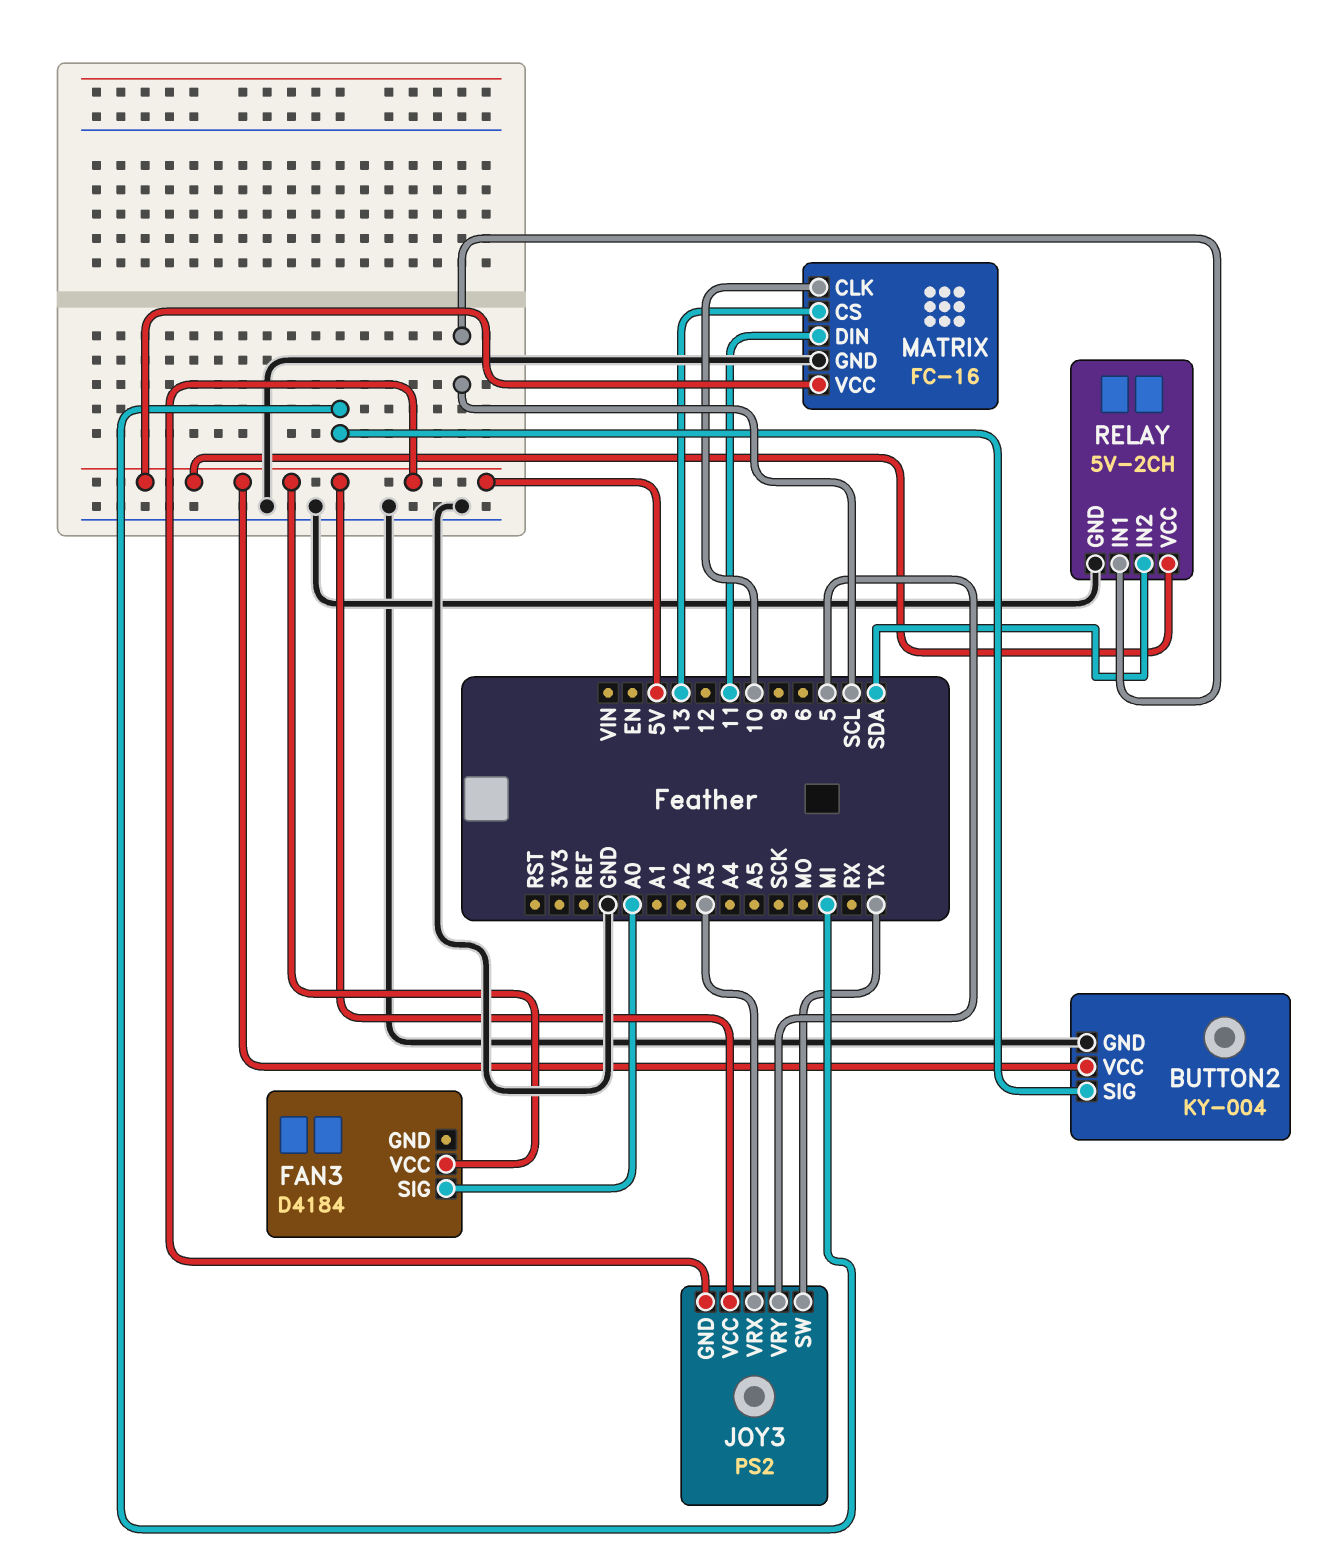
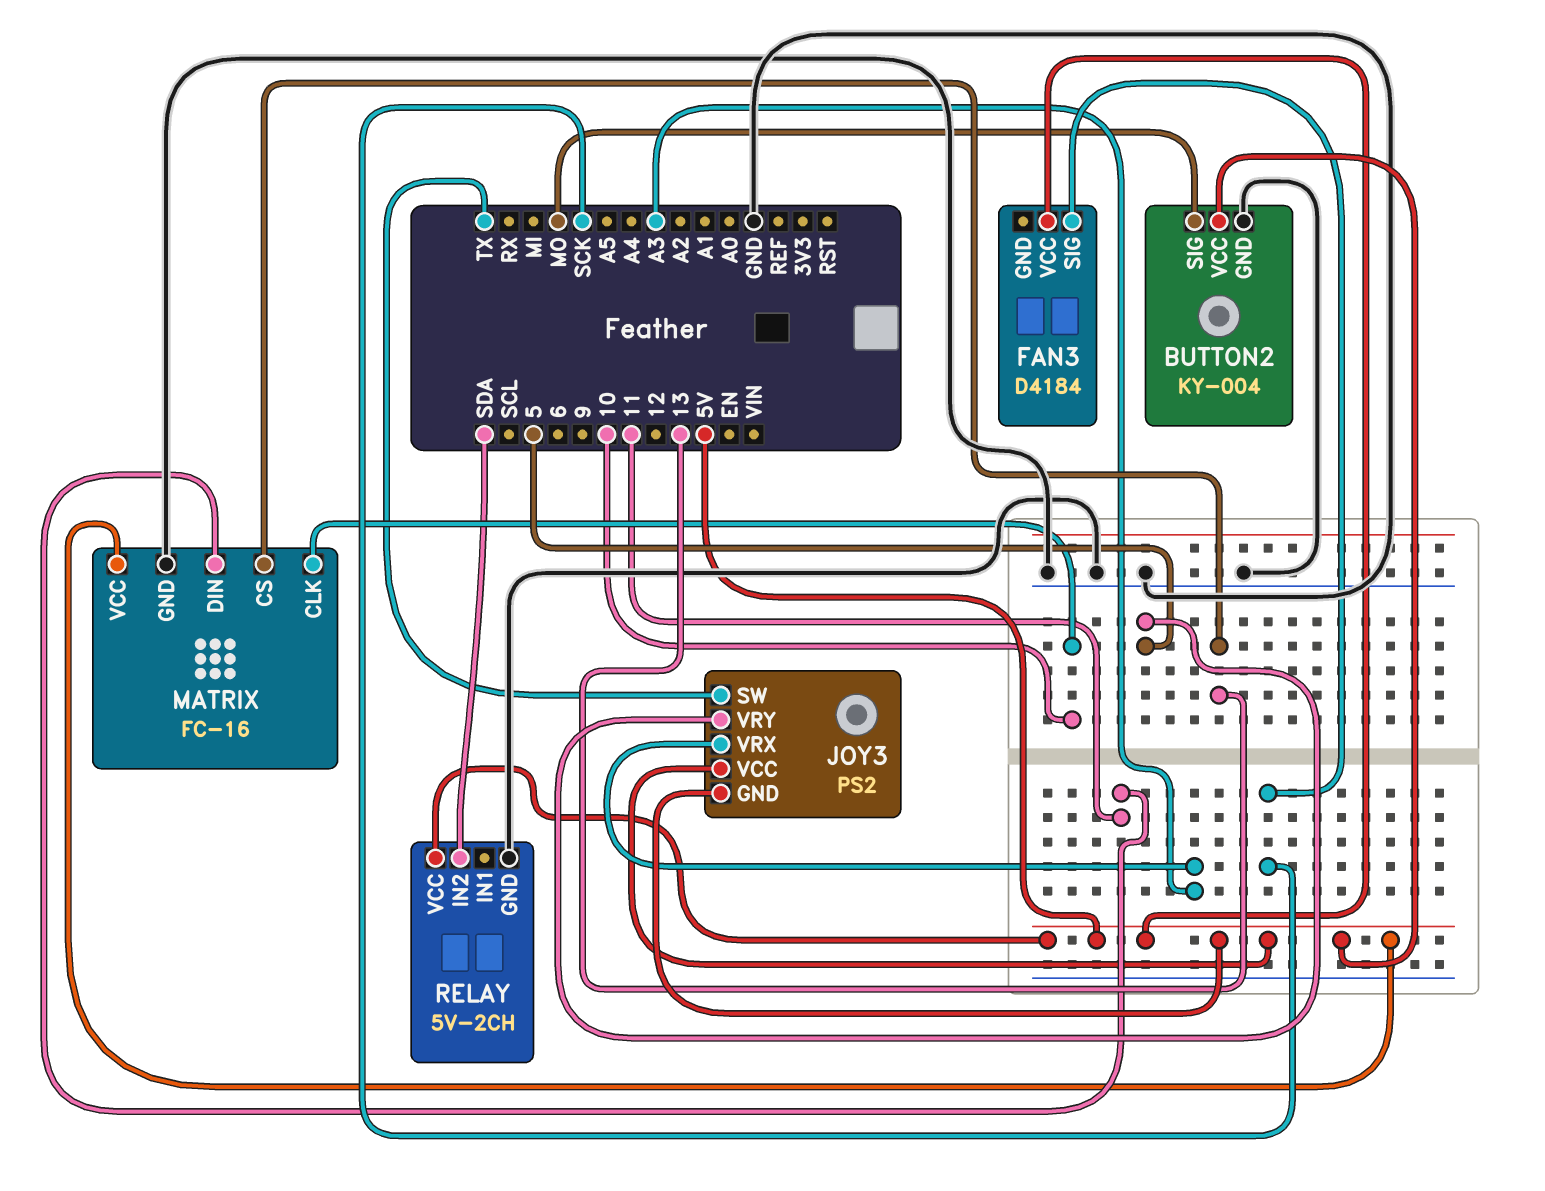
BUTTON2 pin SIG: MI -> MO
FAN3 pin SIG: A0 -> SCK
RELAY pin IN1: SCL -> none

